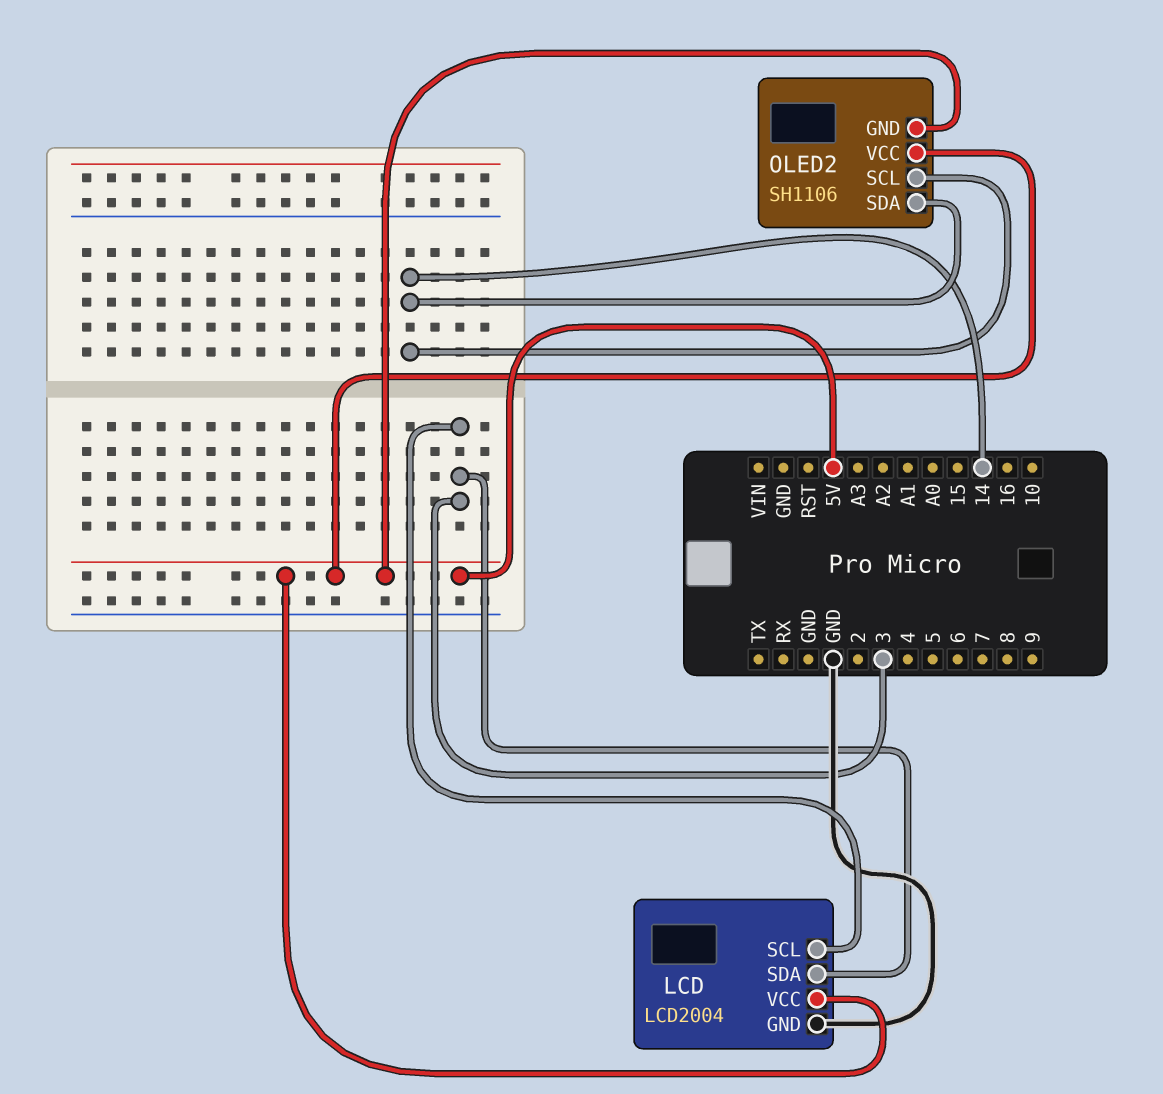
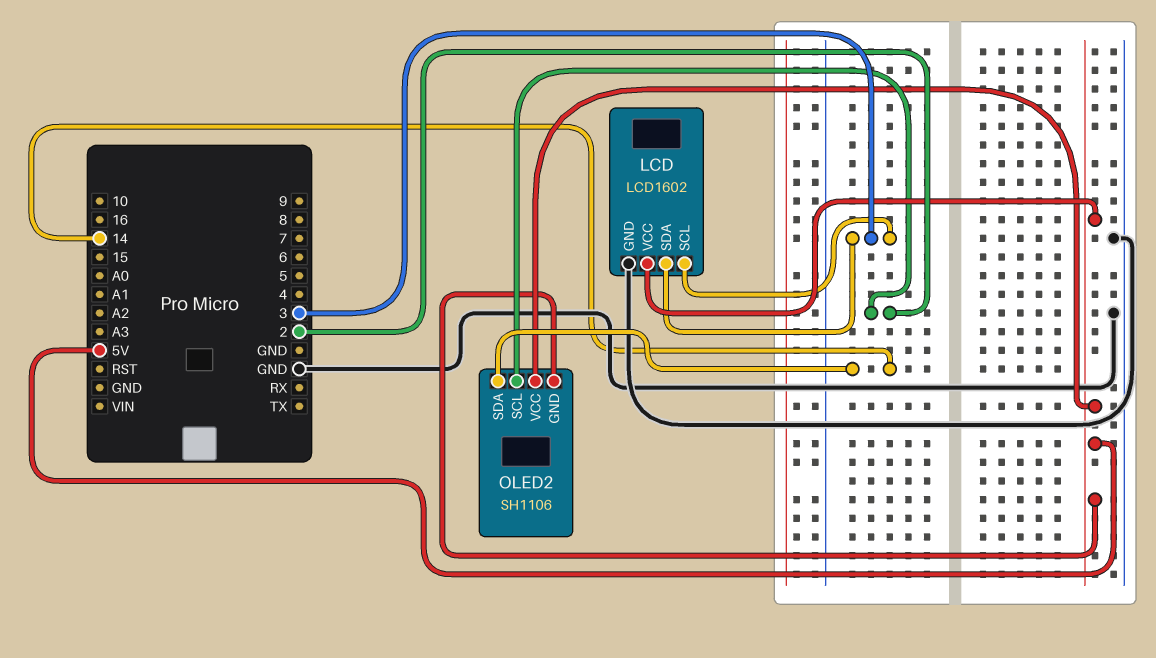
LCD: LCD2004 -> LCD1602
OLED2 pin SCL: 14 -> 2

